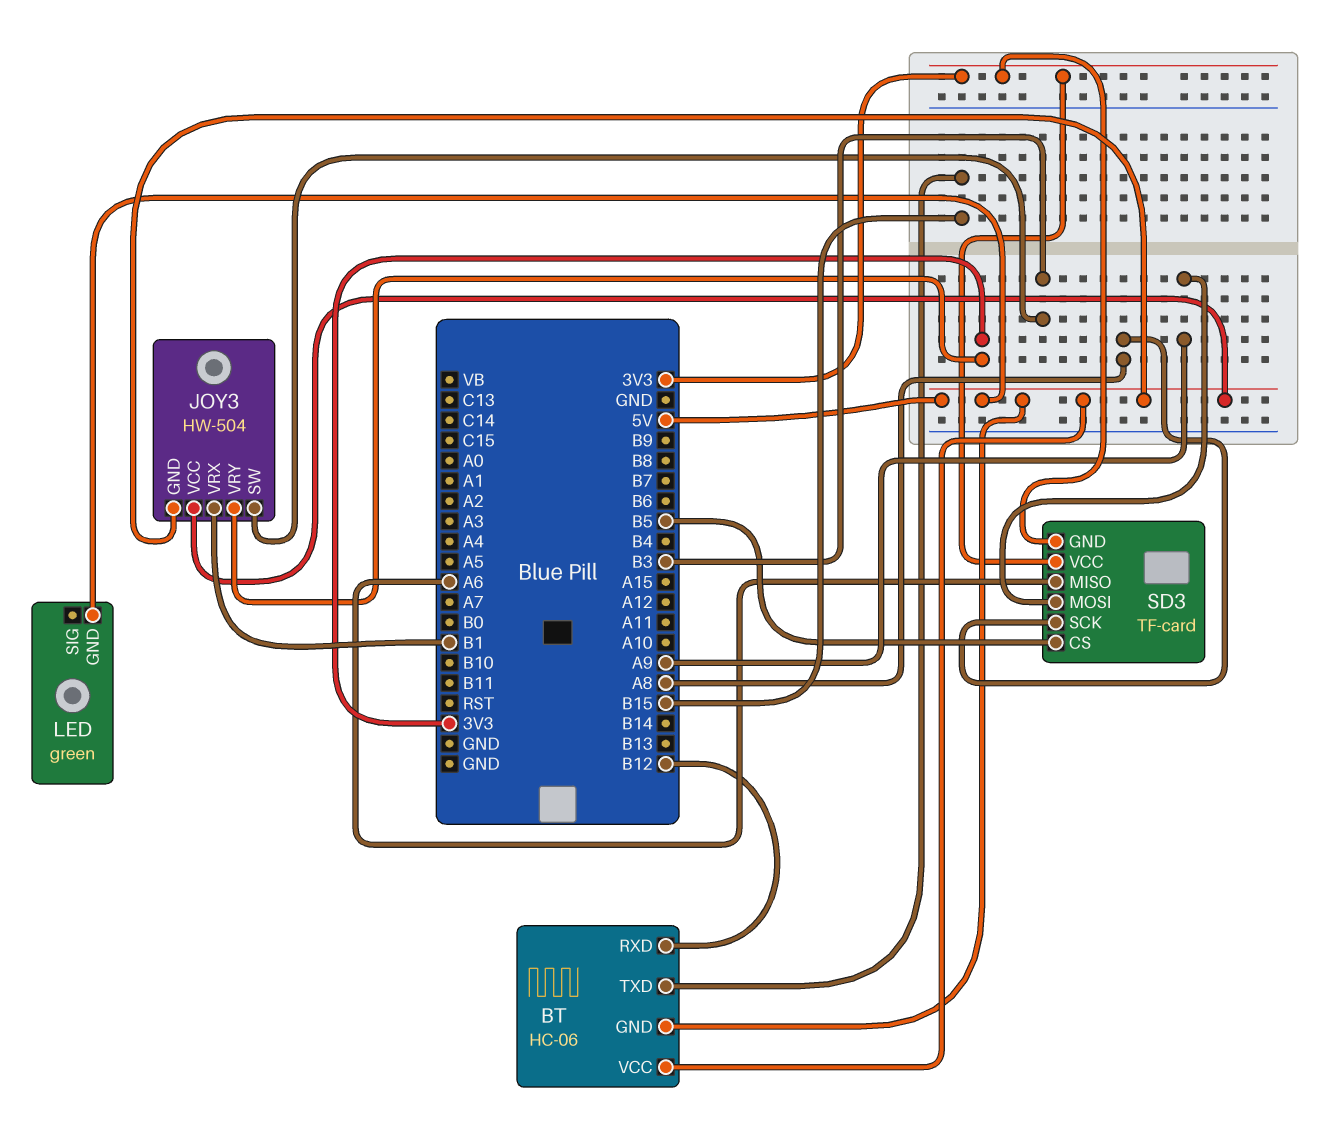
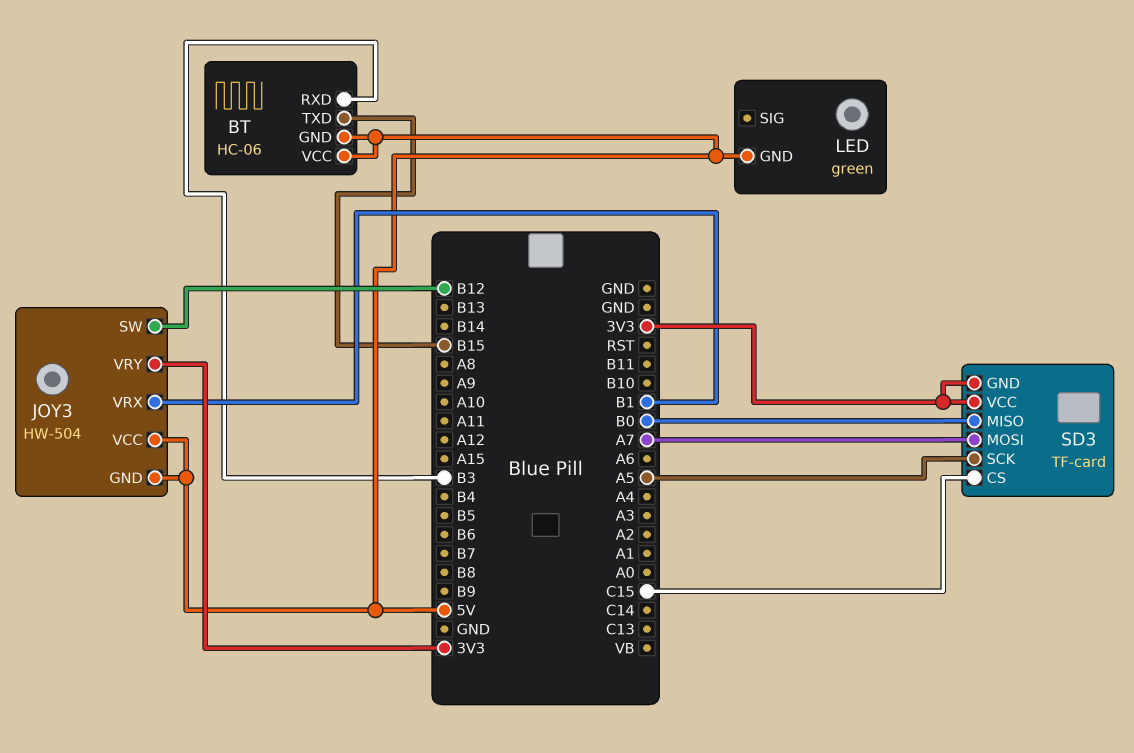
BT pin RXD: B12 -> B3
JOY3 pin SW: B3 -> B12
SD3 pin CS: B5 -> C15
SD3 pin MISO: A6 -> B0
SD3 pin MOSI: A9 -> A7
SD3 pin SCK: A8 -> A5

